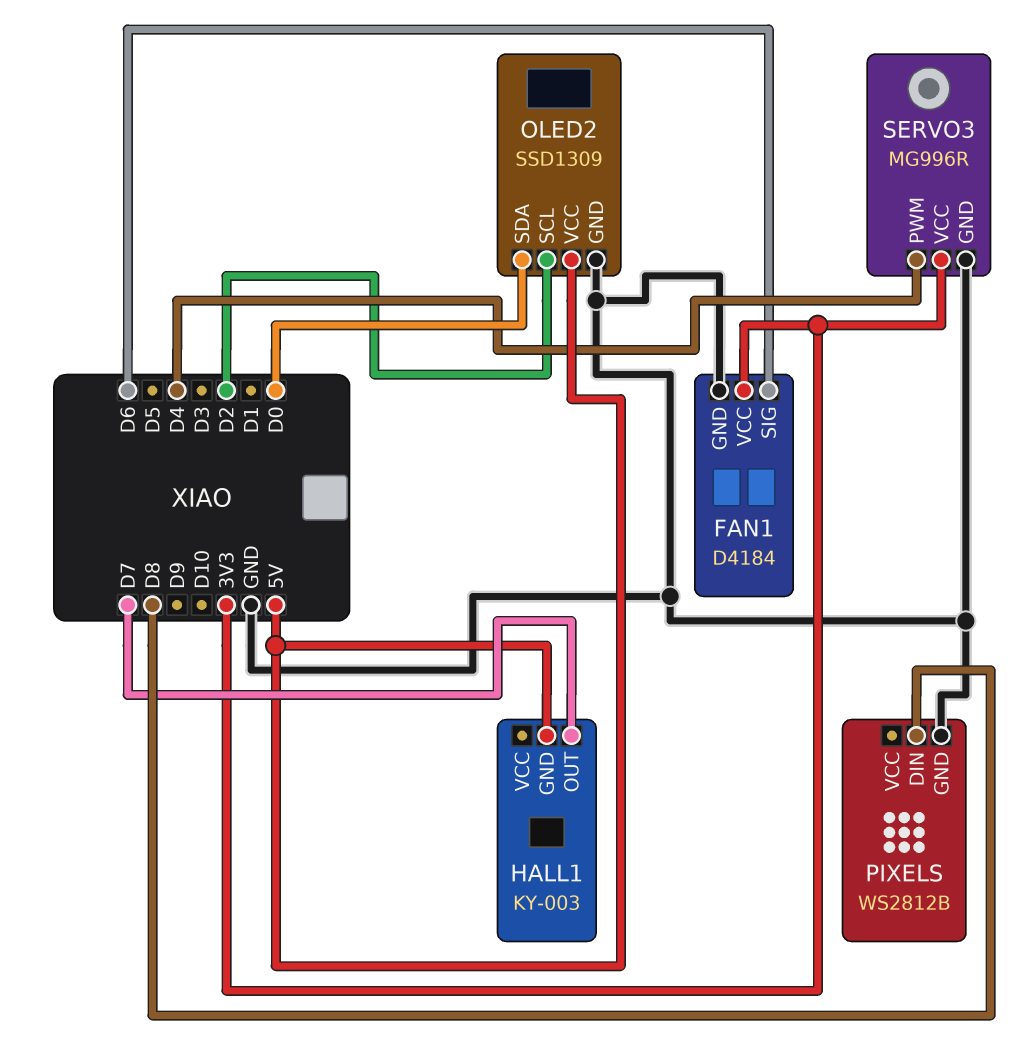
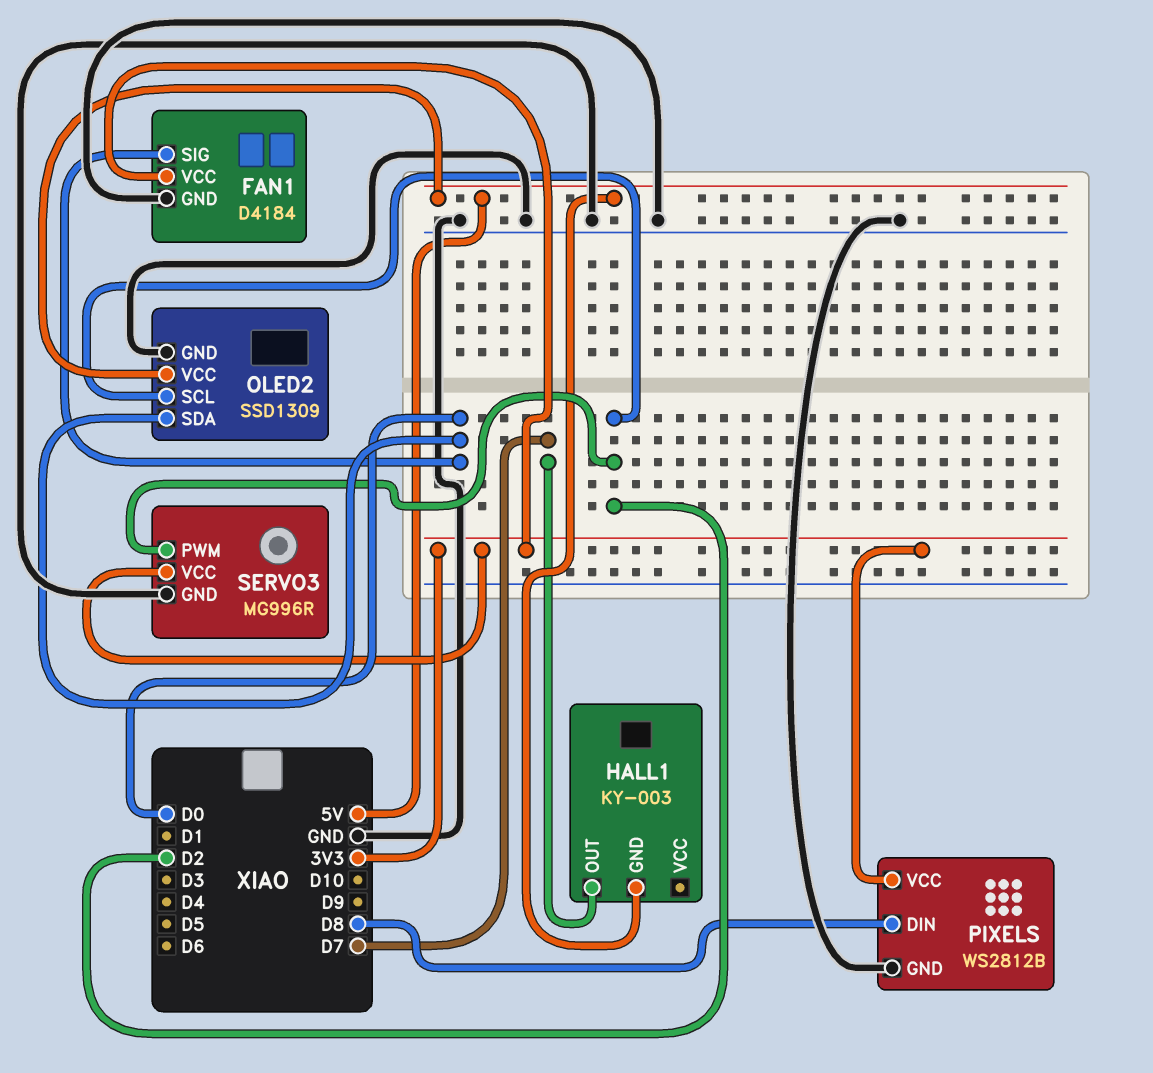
FAN1 pin SIG: D6 -> D0
PIXELS pin VCC: none -> 3V3
SERVO3 pin PWM: D4 -> D2

